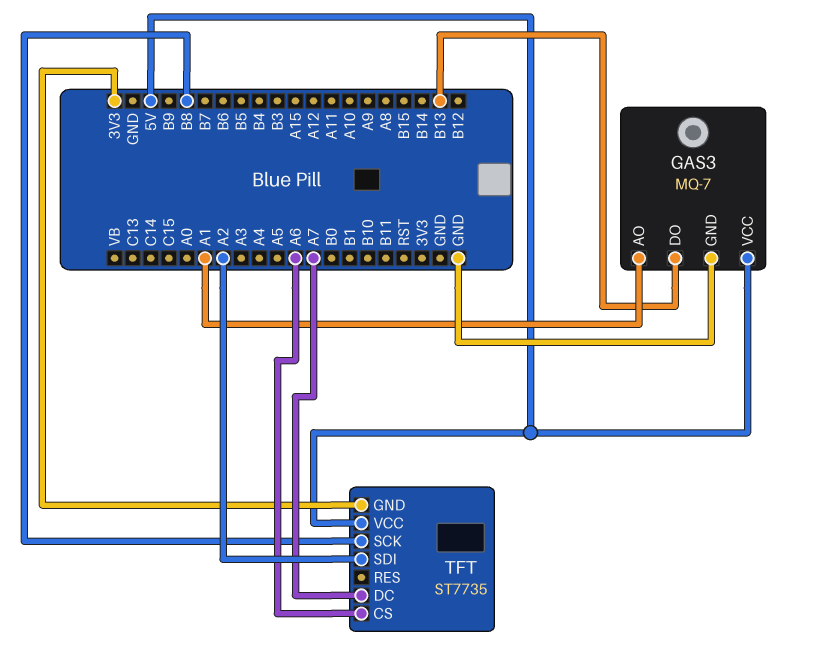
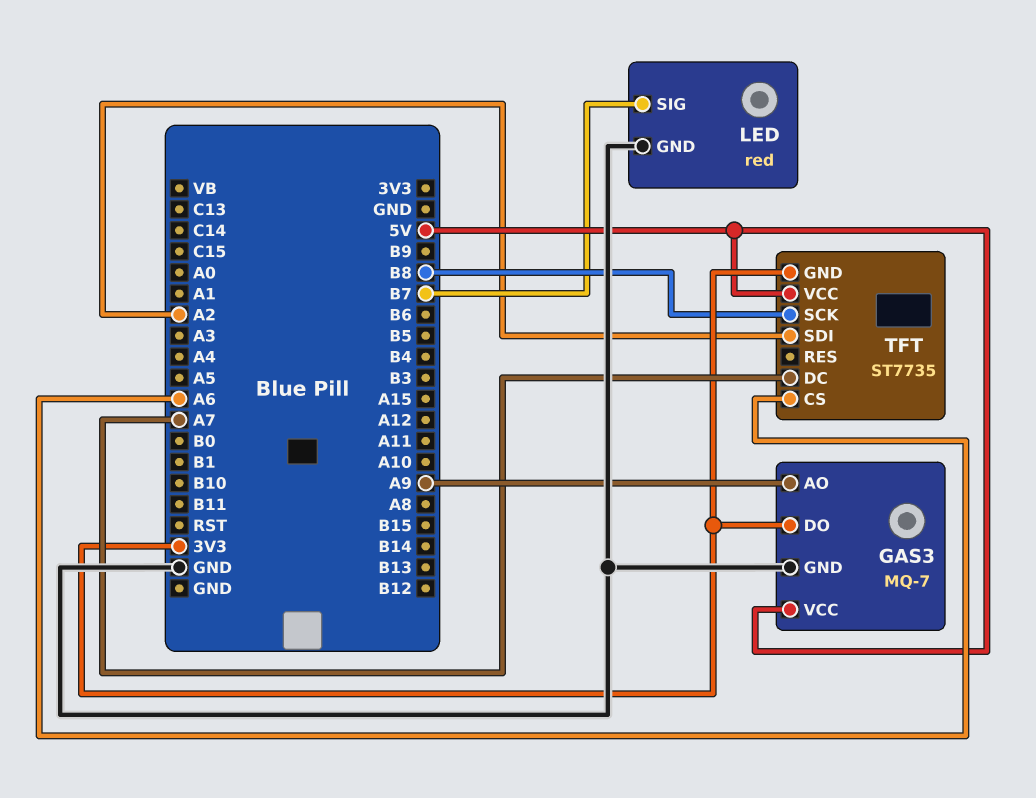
GAS3 pin AO: A1 -> A9
GAS3 pin DO: B13 -> 3V3
LED: none -> red
LED pin GND: none -> GND
LED pin SIG: none -> B7

